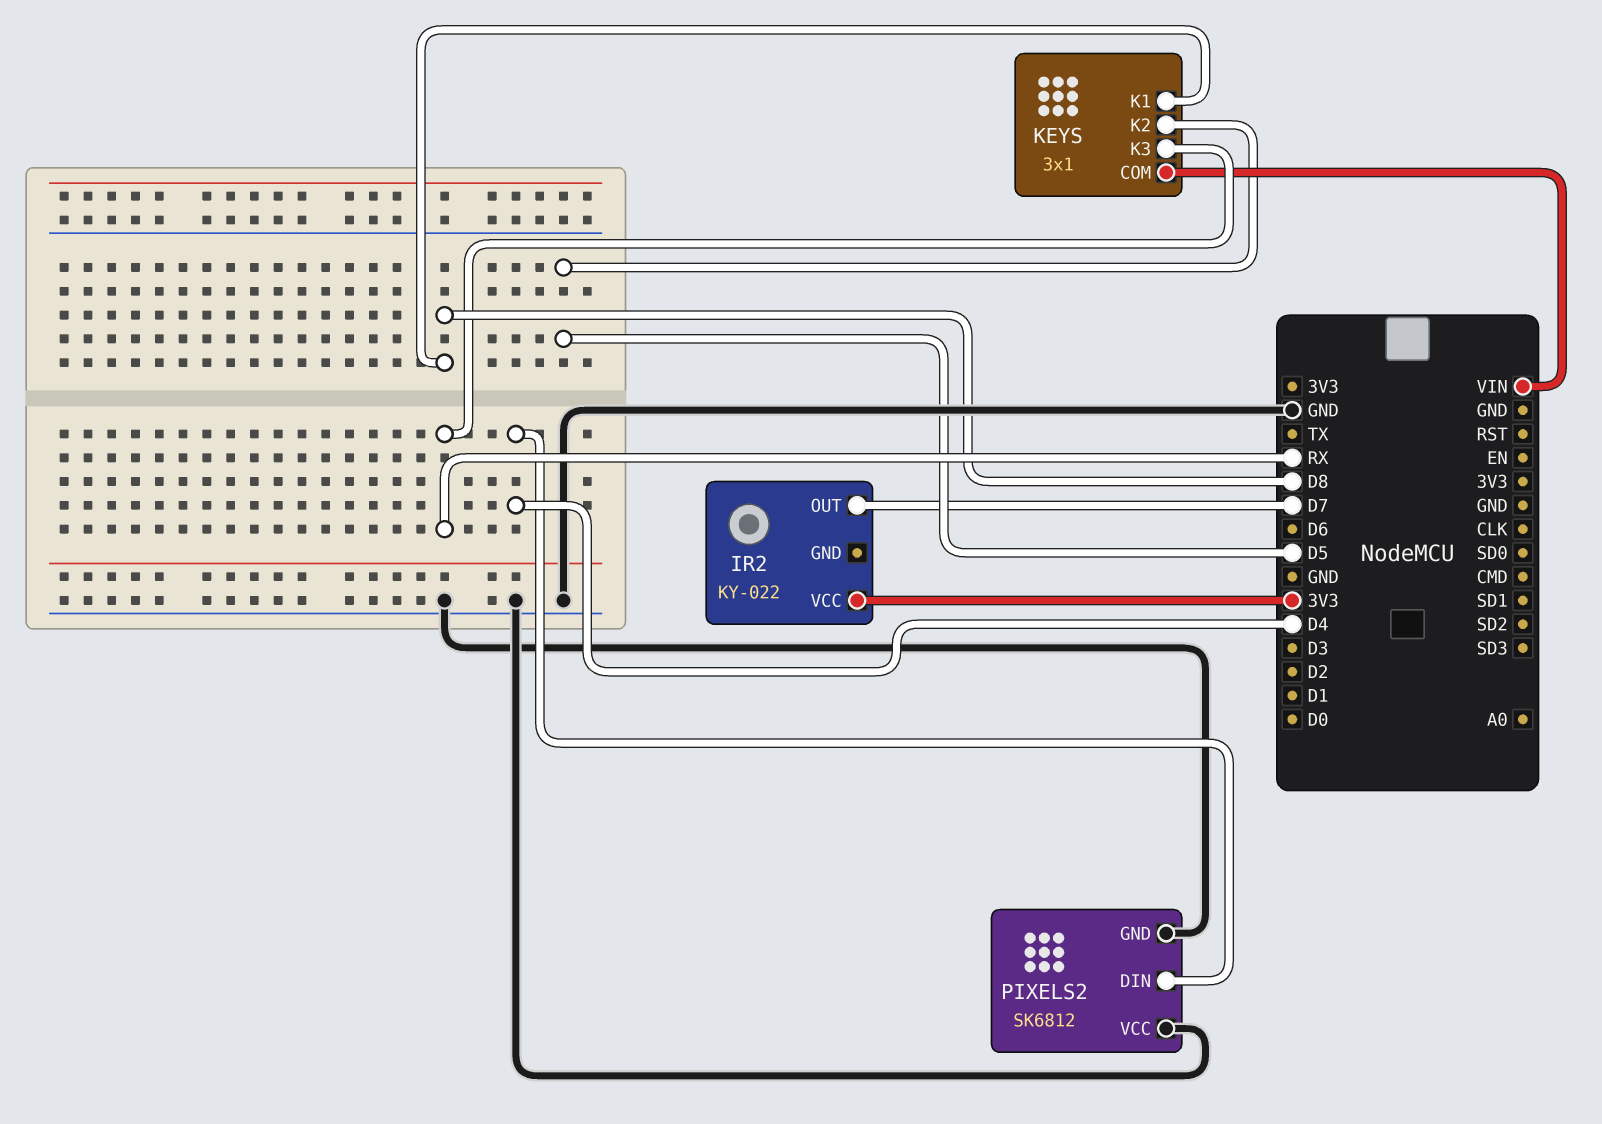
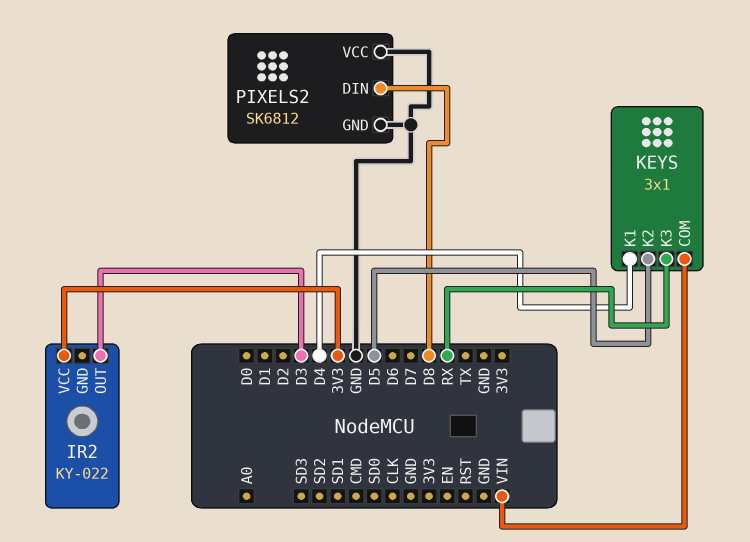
IR2 pin OUT: D7 -> D3
KEYS pin K1: D8 -> D4
PIXELS2 pin DIN: D4 -> D8

